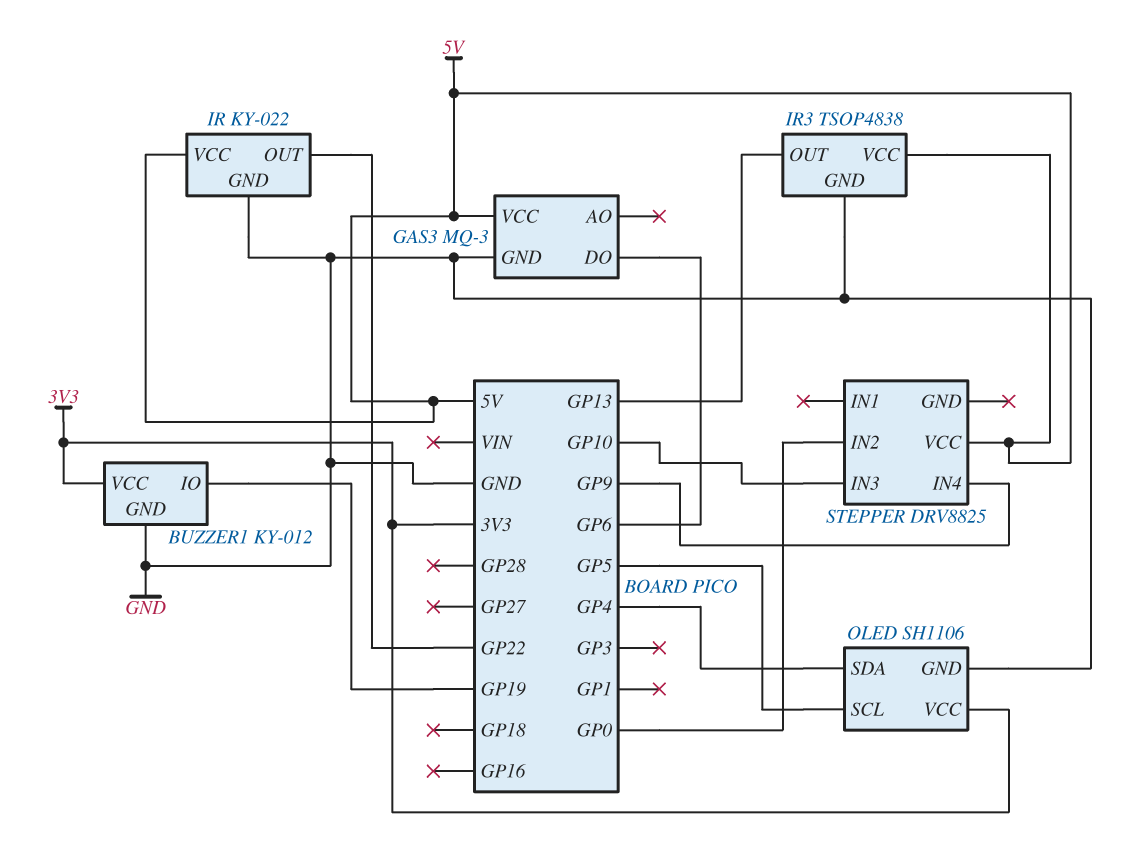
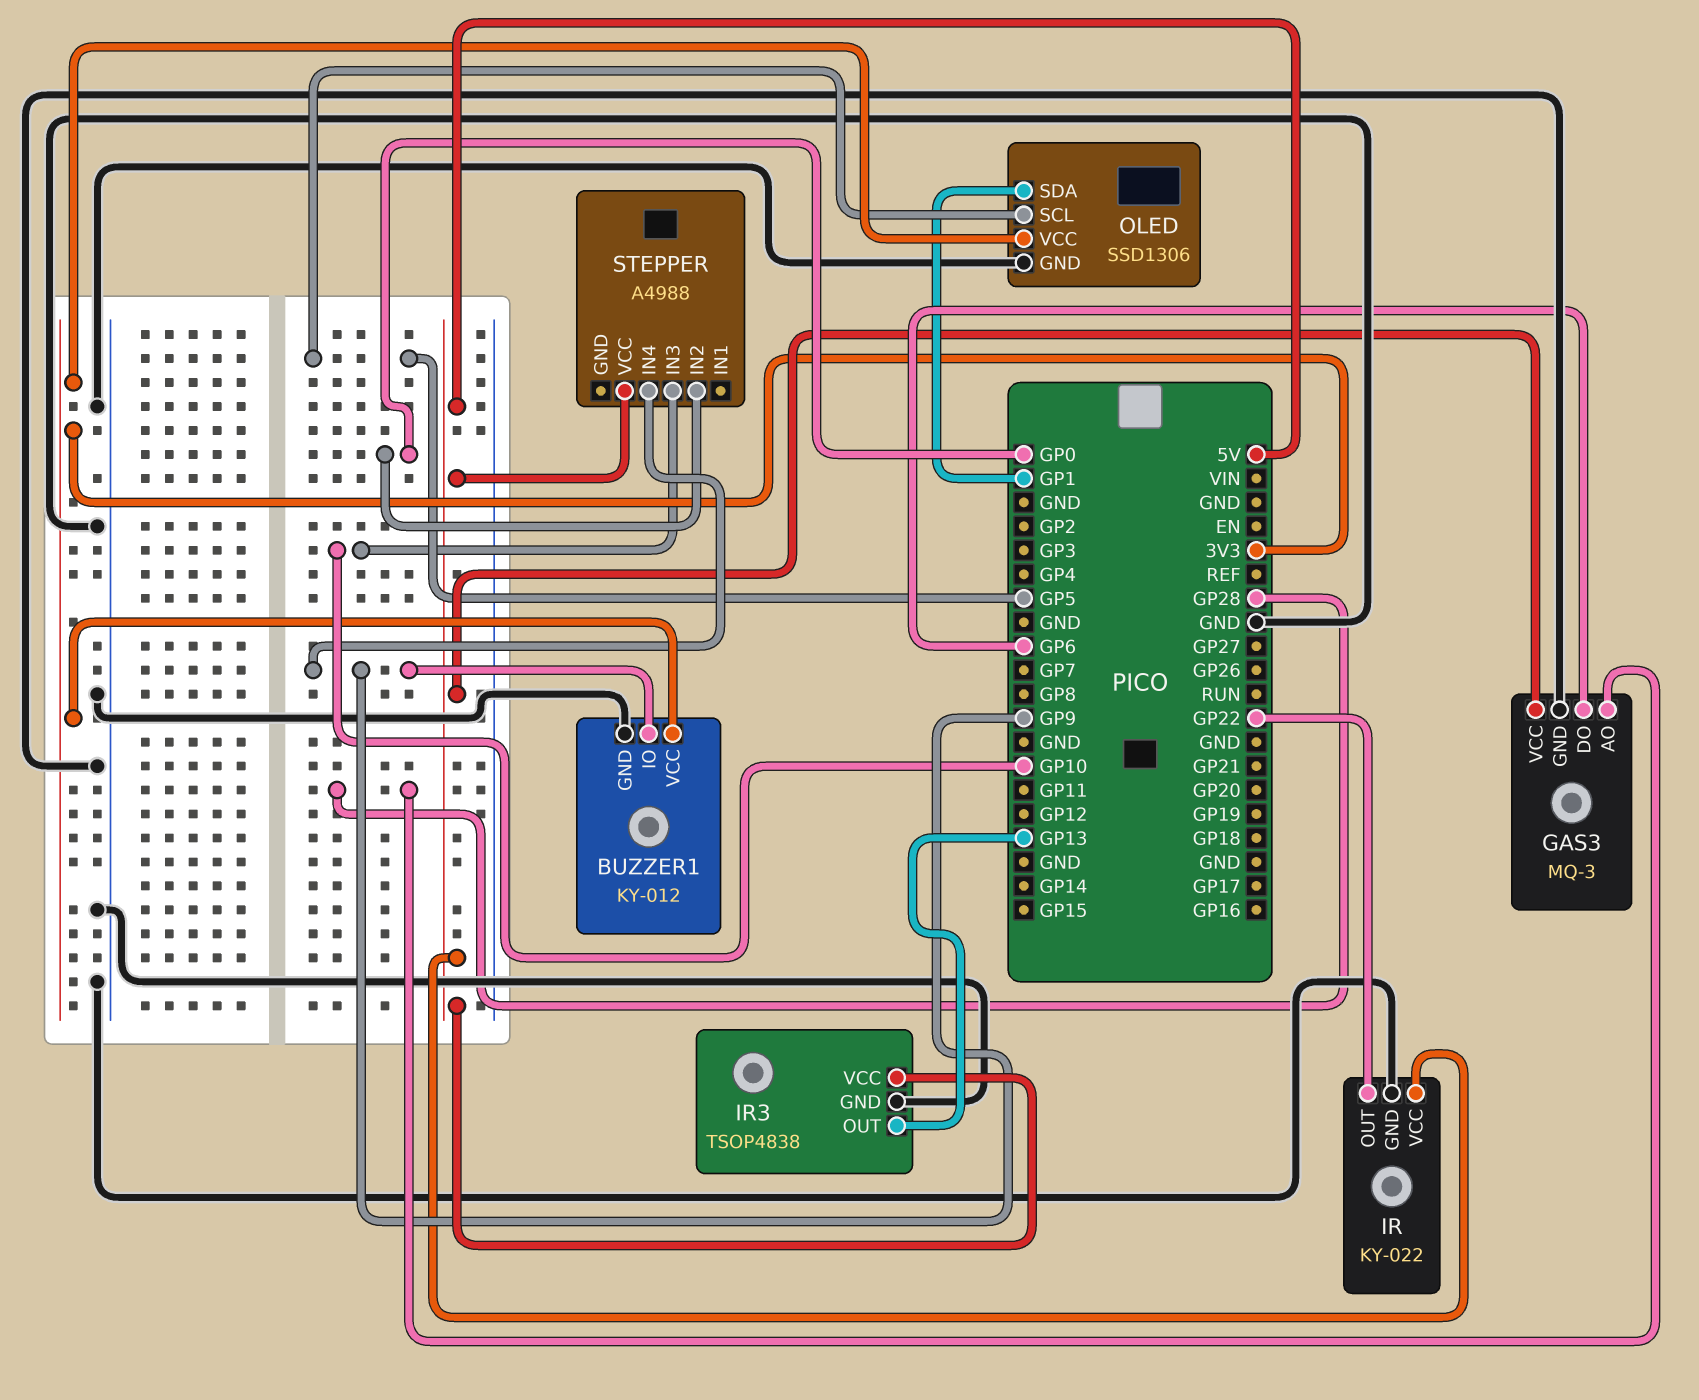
BUZZER1 pin IO: GP19 -> GP9
GAS3 pin AO: none -> GP28
OLED: SH1106 -> SSD1306
OLED pin SDA: GP4 -> GP1
STEPPER: DRV8825 -> A4988

